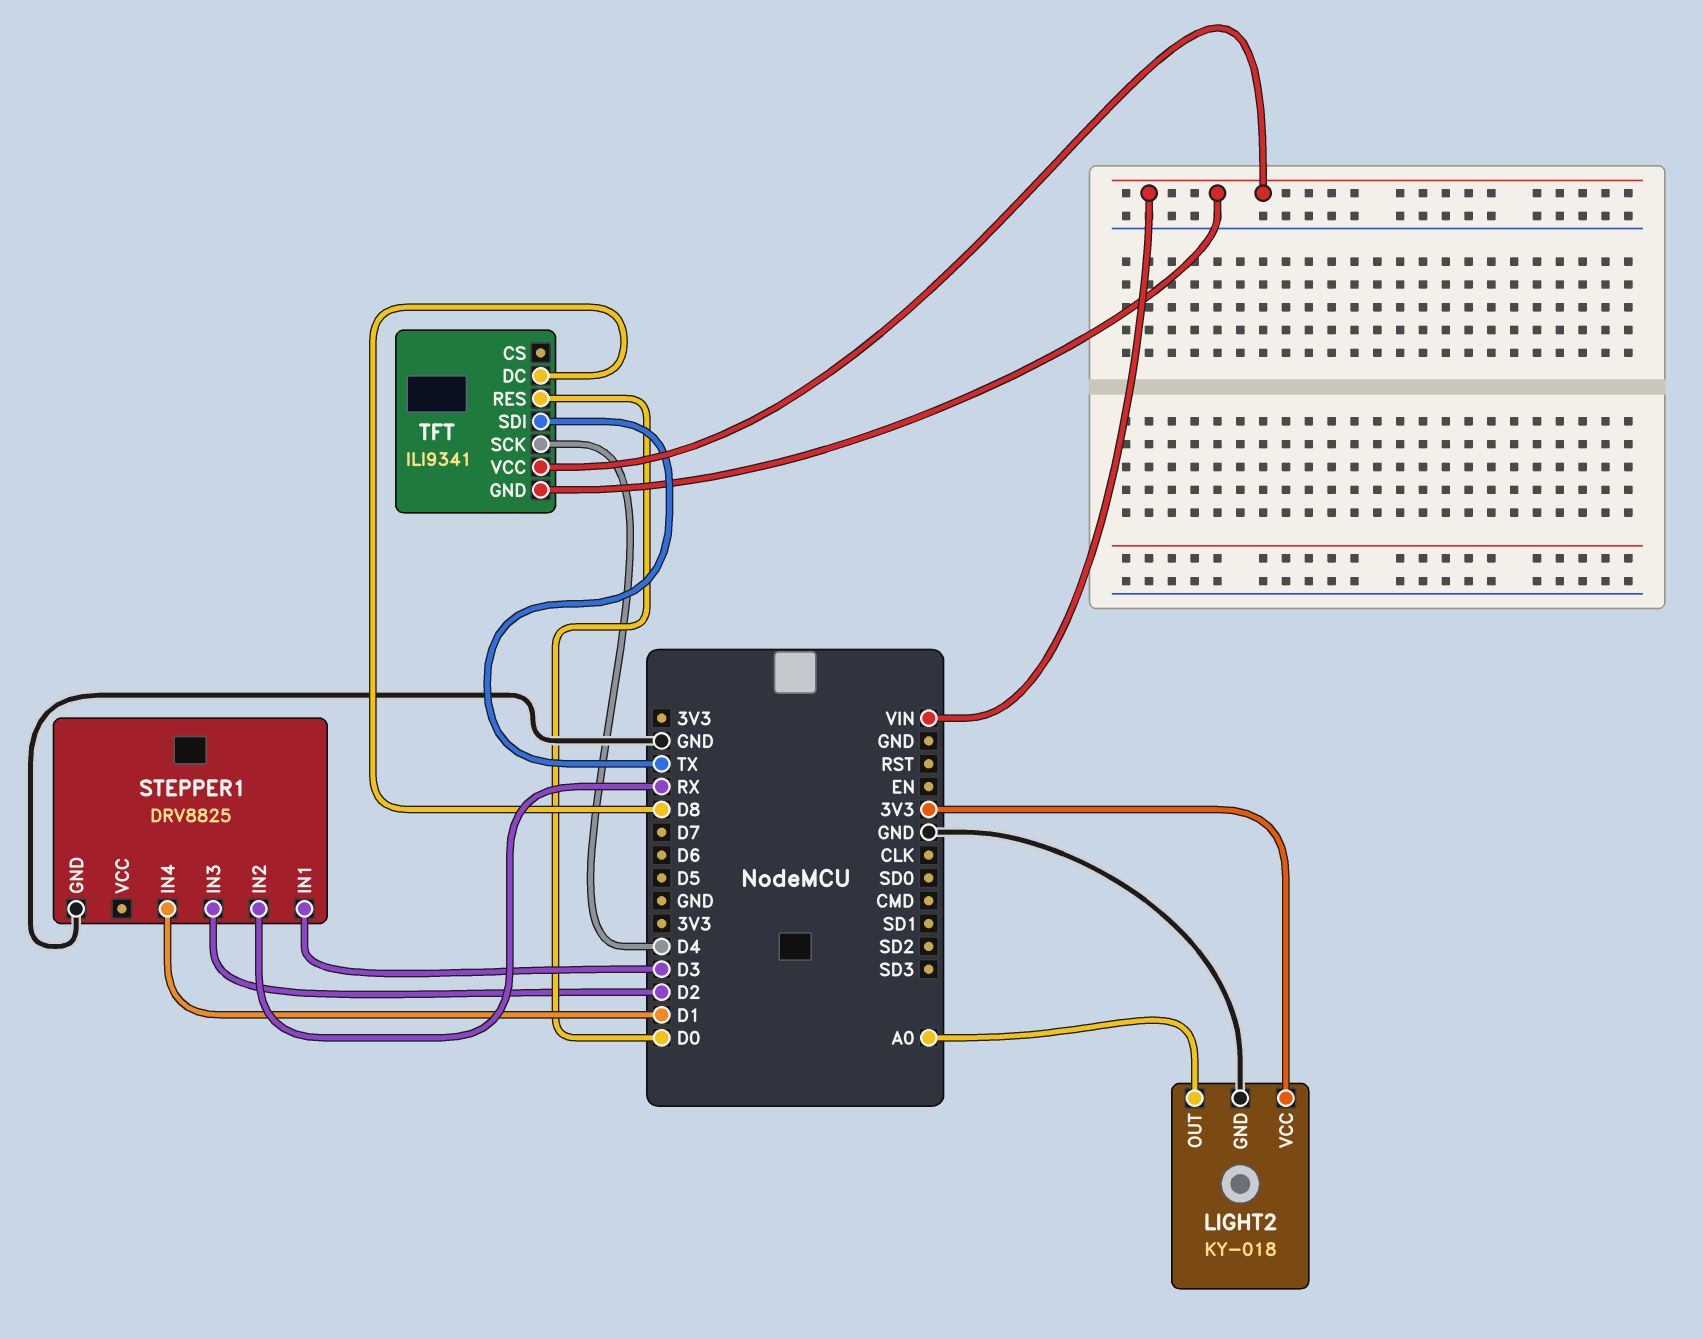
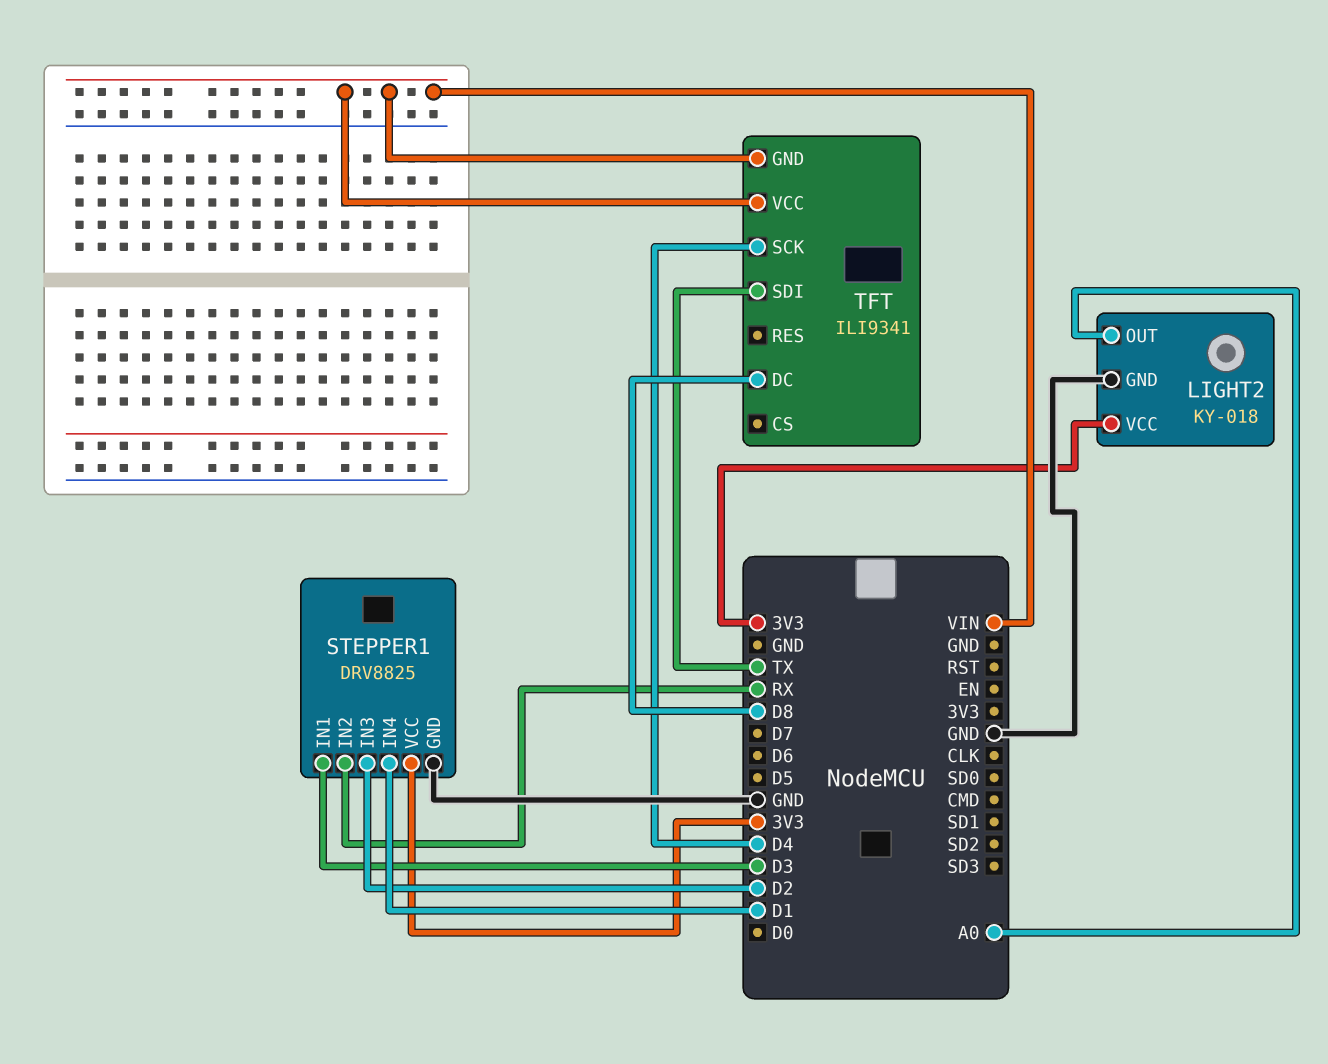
STEPPER1 pin VCC: none -> 3V3
TFT pin RES: D0 -> none

